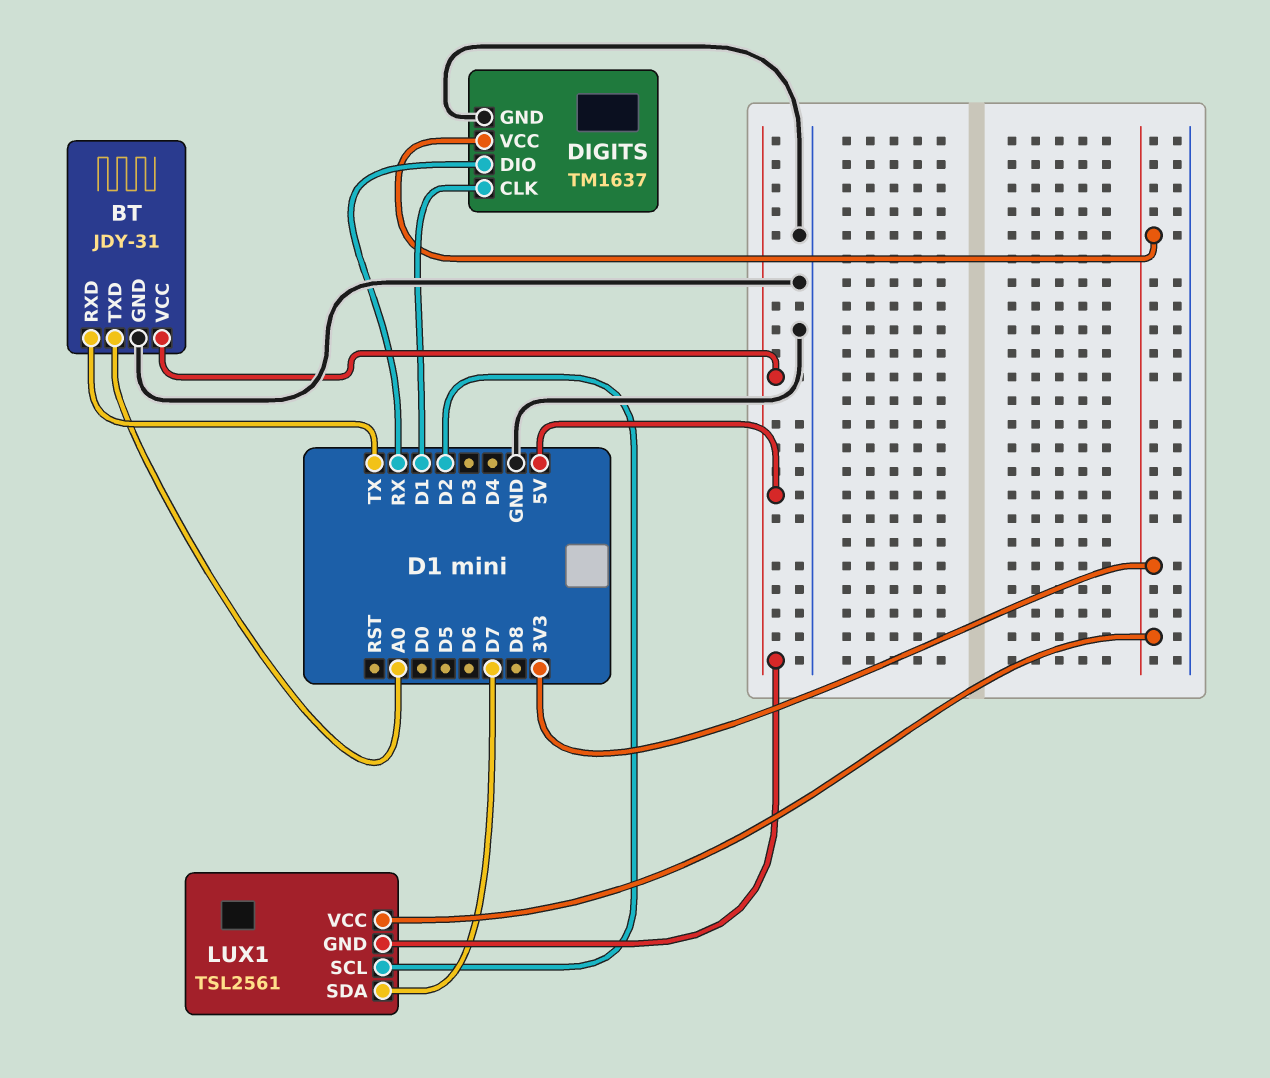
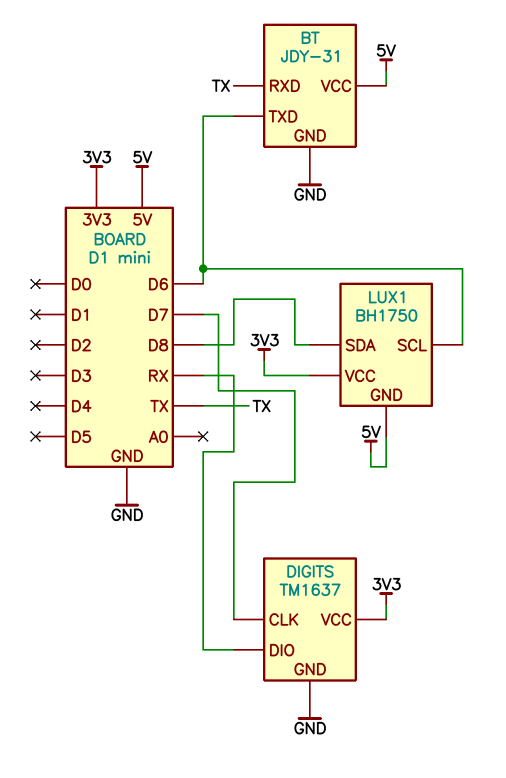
BT pin TXD: A0 -> D6
DIGITS pin CLK: D1 -> D7
LUX1: TSL2561 -> BH1750
LUX1 pin SCL: D2 -> D6
LUX1 pin SDA: D7 -> D8

